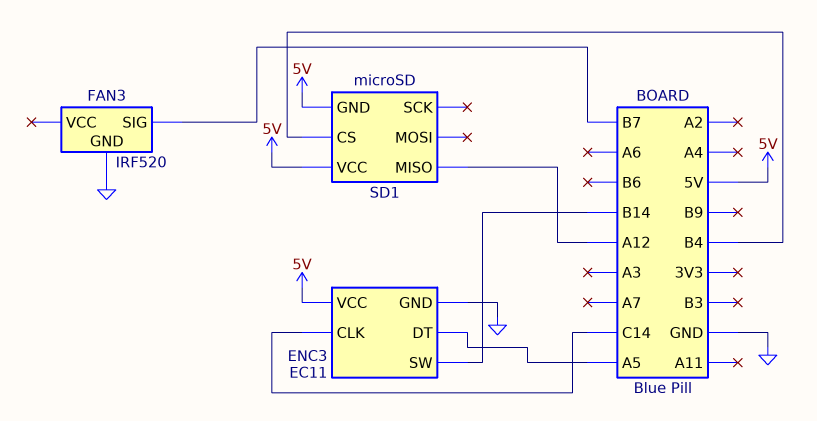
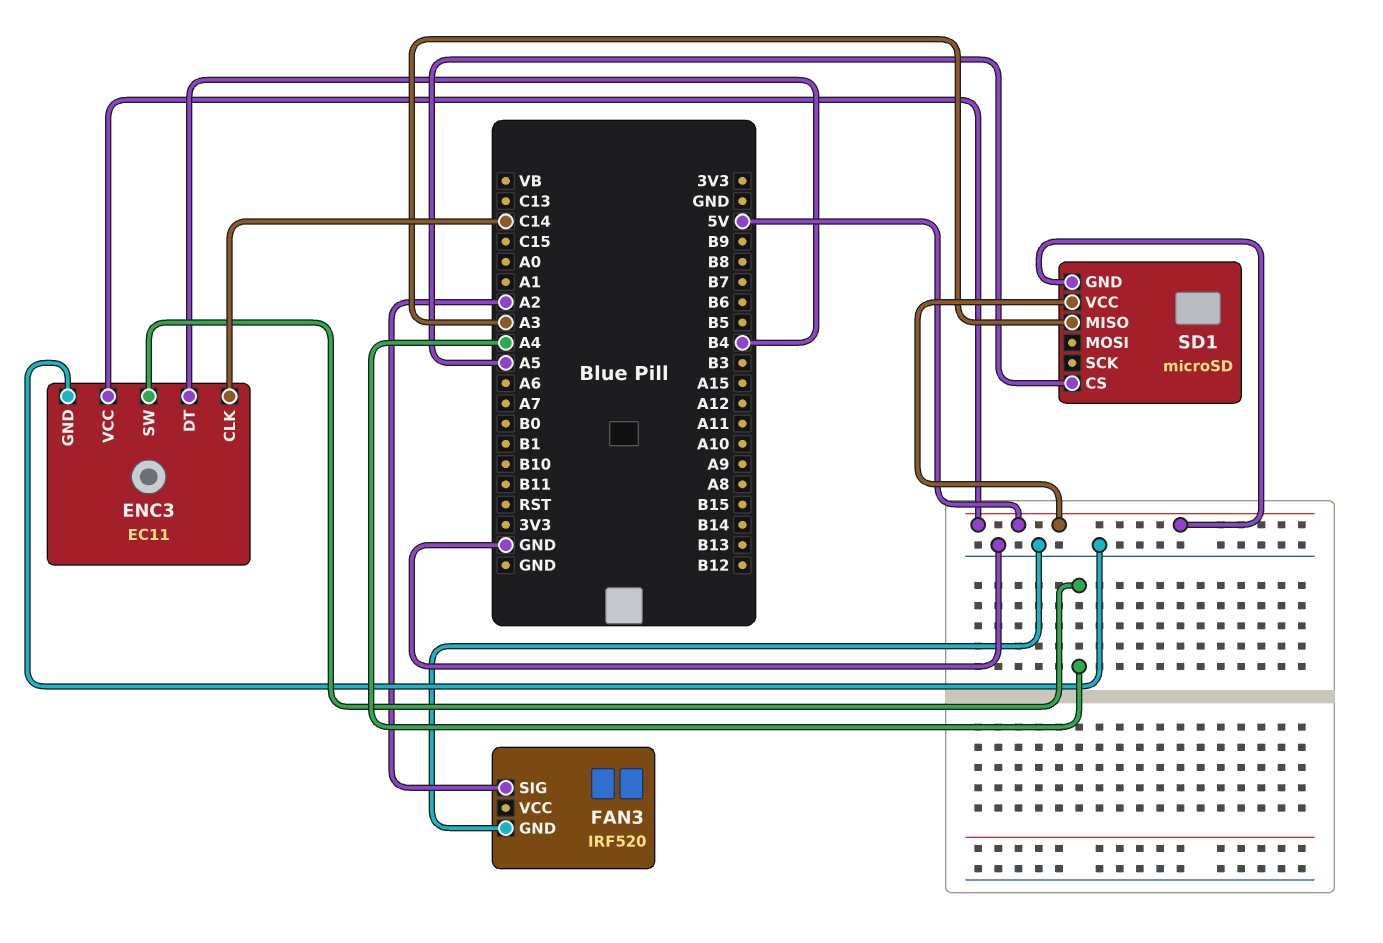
ENC3 pin DT: A5 -> B4
ENC3 pin SW: B14 -> A4
FAN3 pin SIG: B7 -> A2
SD1 pin CS: B4 -> A5
SD1 pin MISO: A12 -> A3

